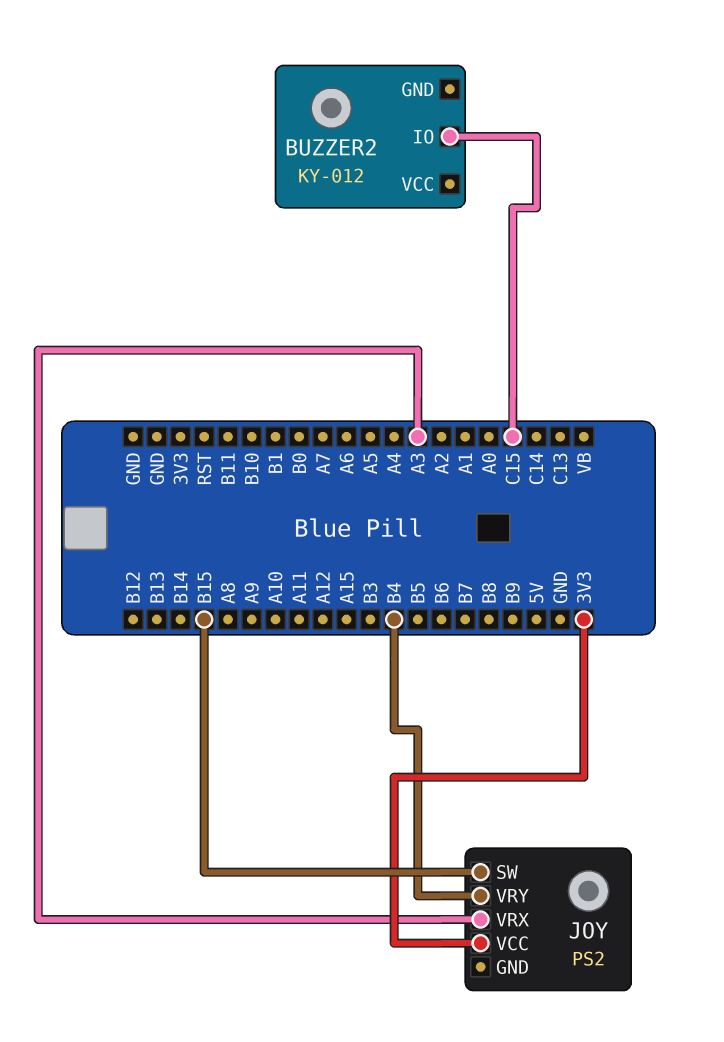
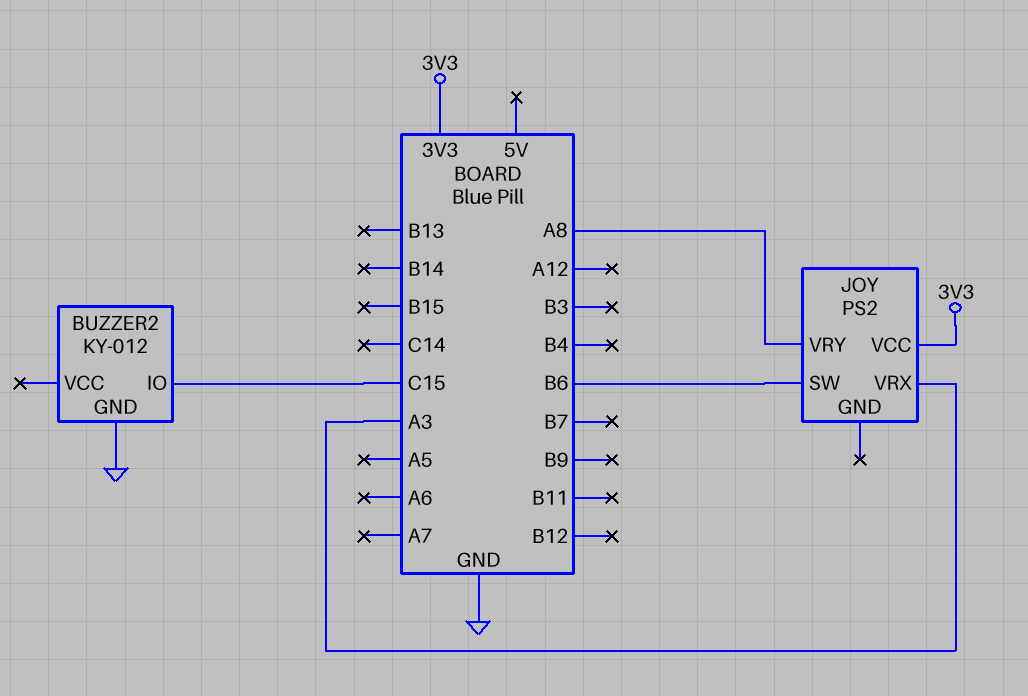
BUZZER2 pin GND: none -> GND
JOY pin SW: B15 -> B6
JOY pin VRY: B4 -> A8

